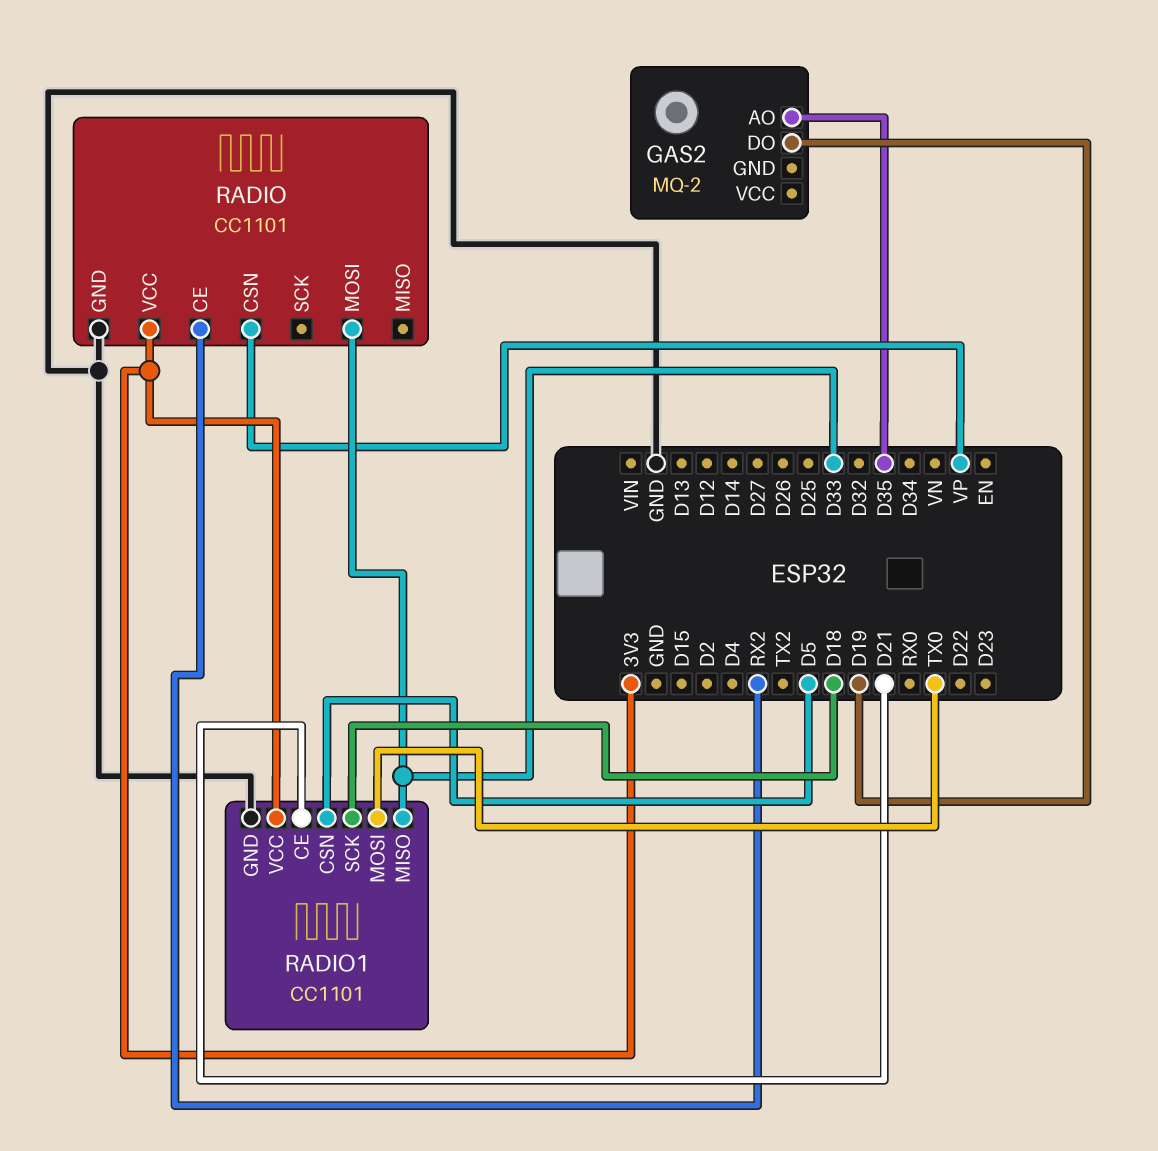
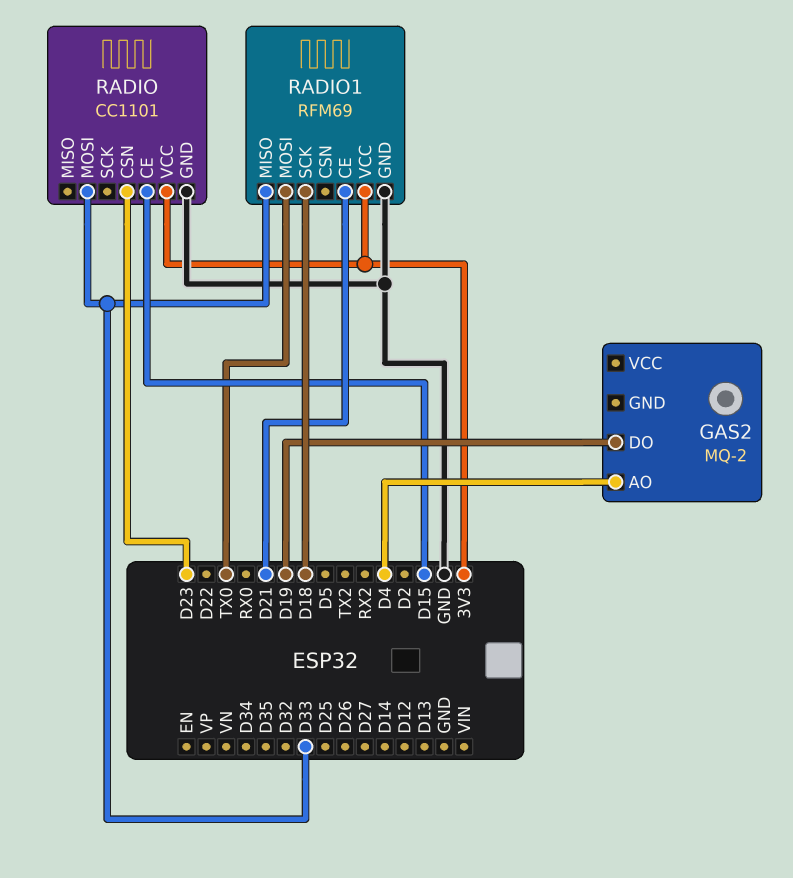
GAS2 pin AO: D35 -> D4
RADIO pin CE: RX2 -> D15
RADIO pin CSN: VP -> D23
RADIO1: CC1101 -> RFM69
RADIO1 pin CSN: D5 -> none

